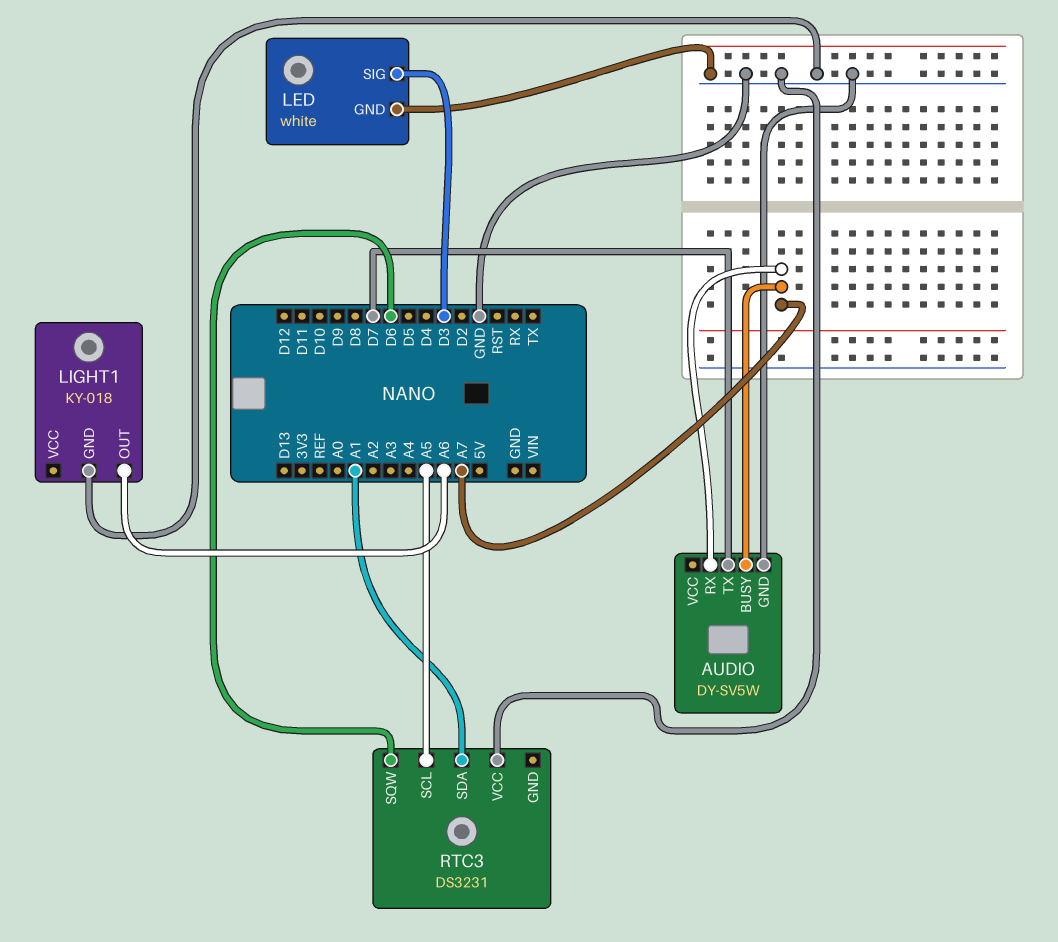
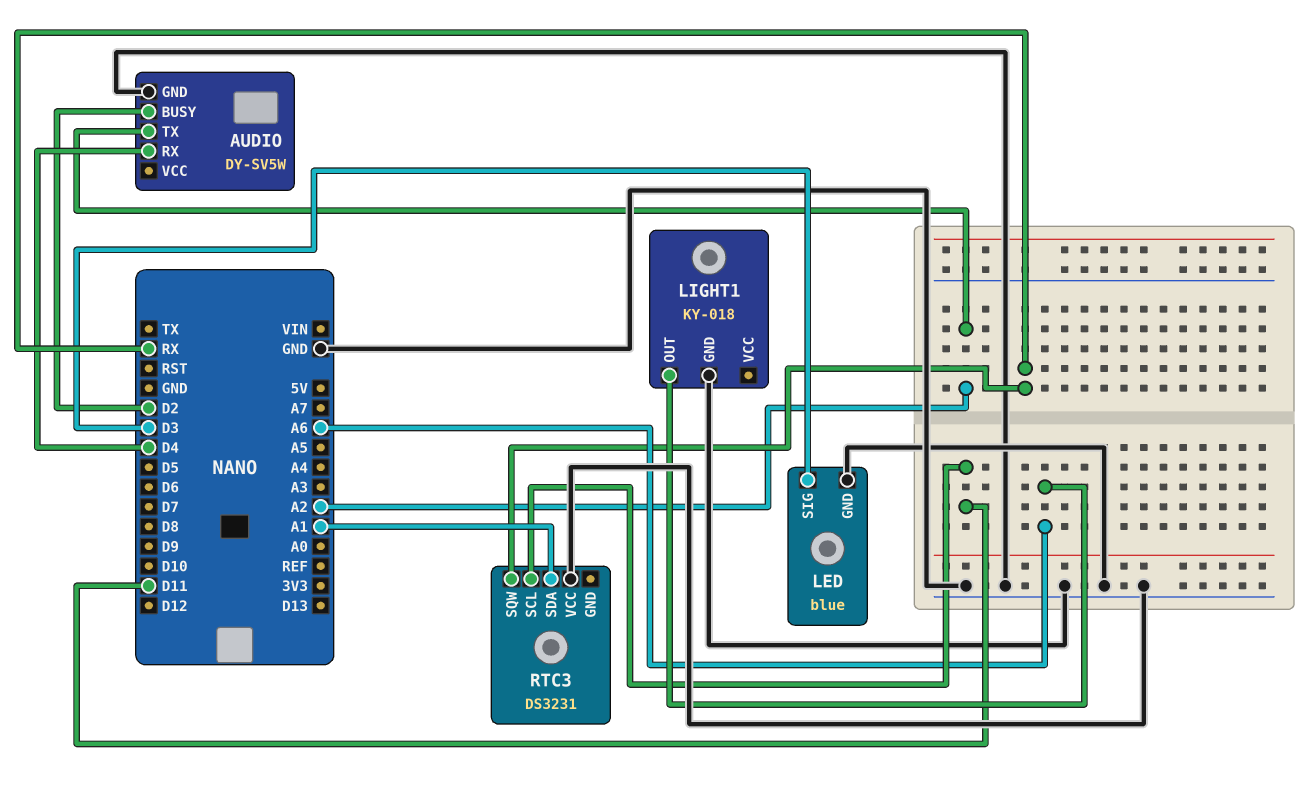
AUDIO pin BUSY: A7 -> D2
AUDIO pin RX: A7 -> D4
AUDIO pin TX: D7 -> A2
LED: white -> blue
RTC3 pin SCL: A5 -> D11
RTC3 pin SQW: D6 -> RX

